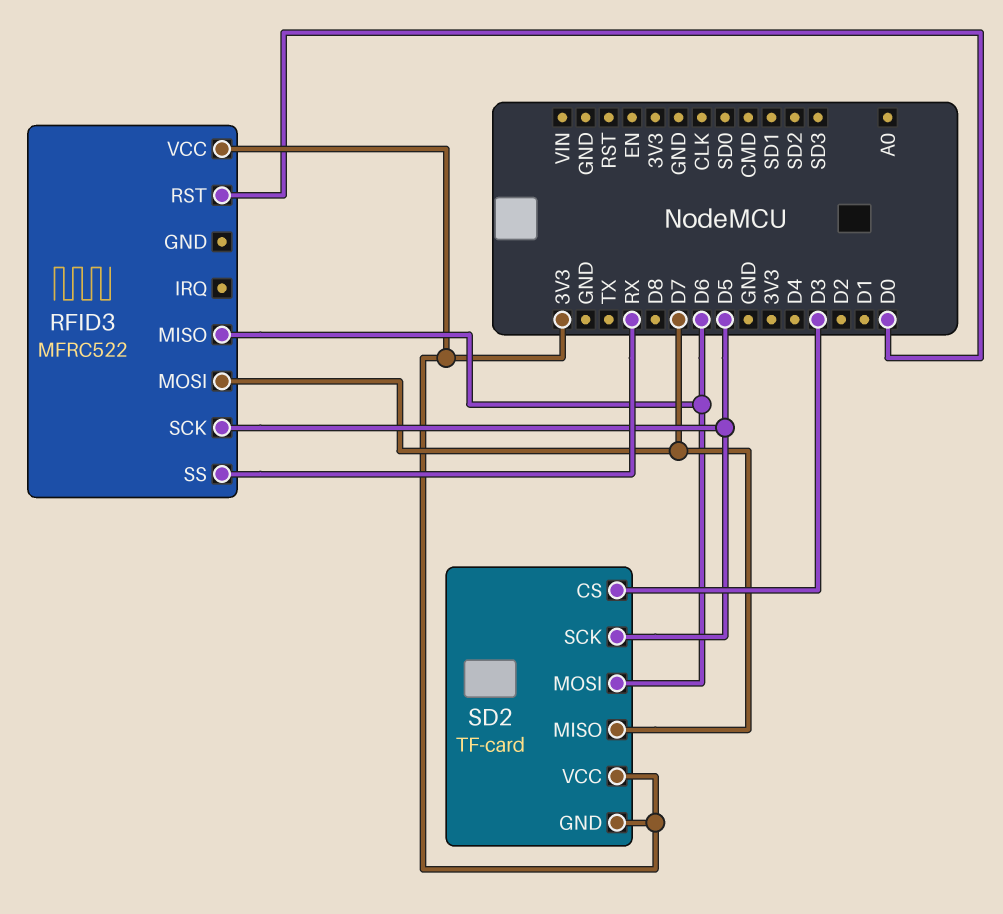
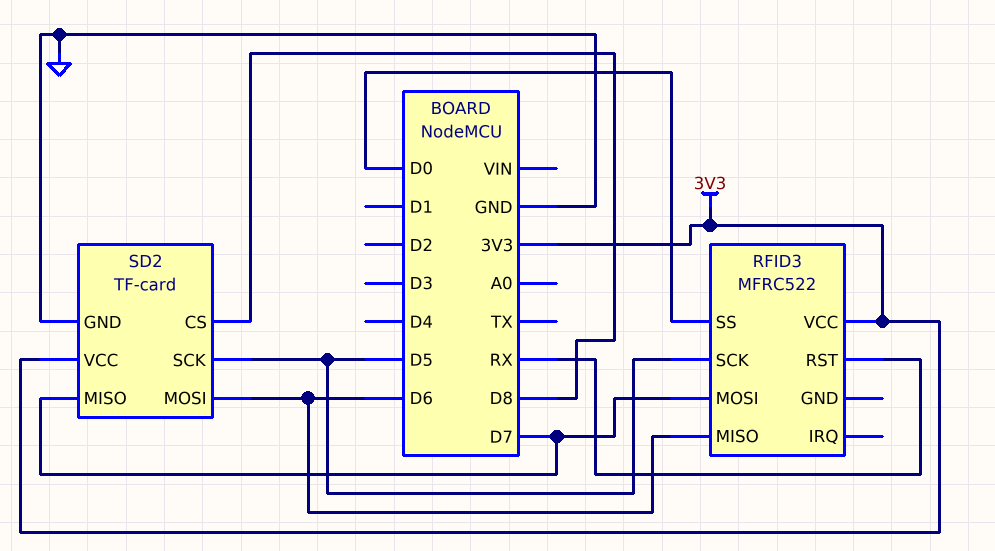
RFID3 pin RST: D0 -> RX
RFID3 pin SS: RX -> D0
SD2 pin CS: D3 -> D8
SD2 pin GND: 3V3 -> GND

